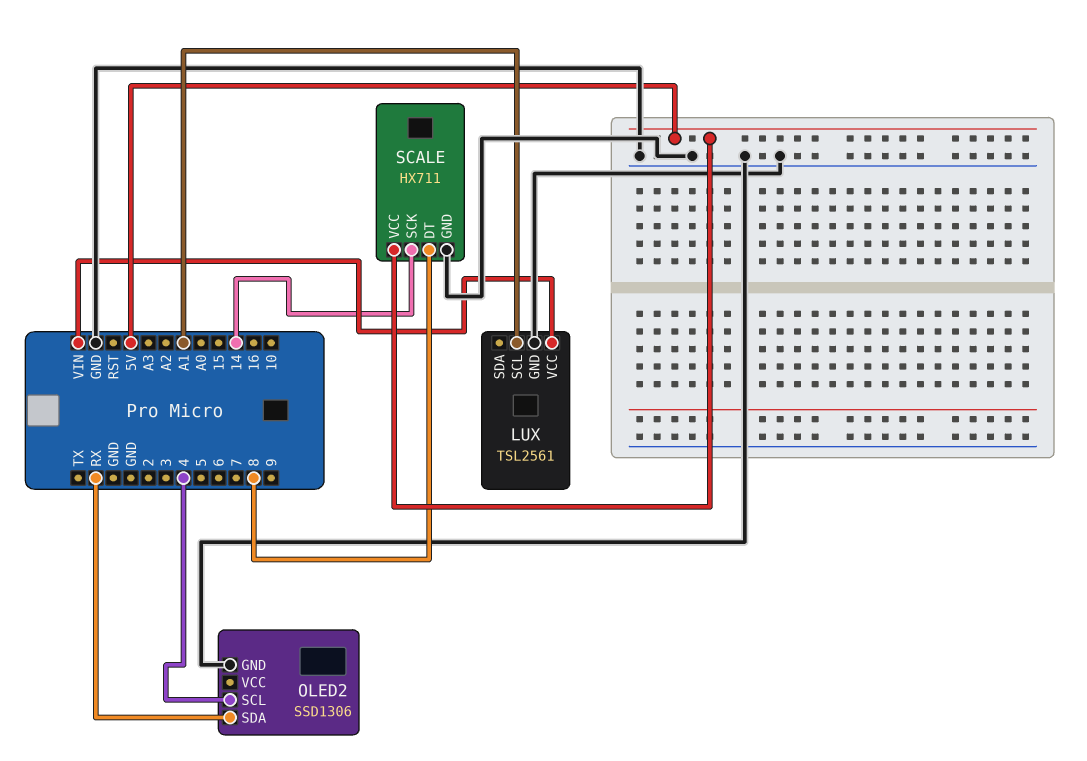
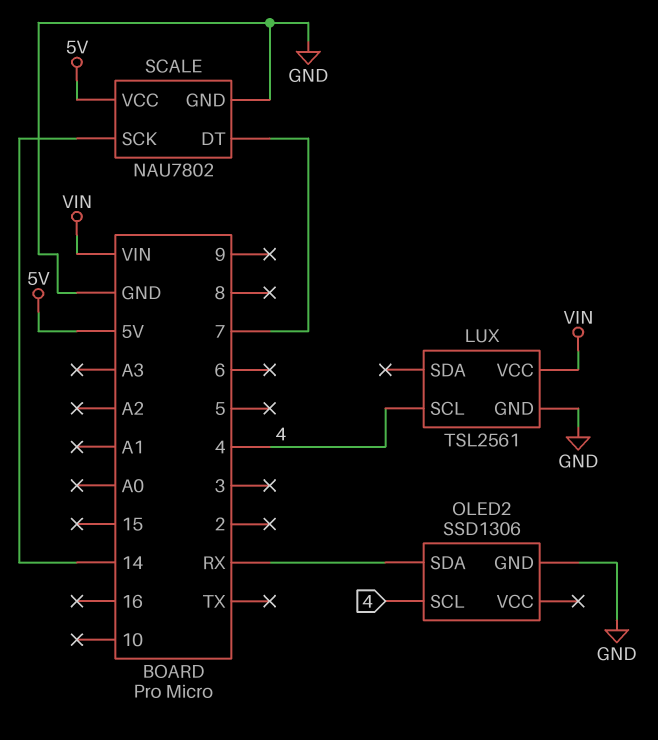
LUX pin SCL: A1 -> 4
SCALE: HX711 -> NAU7802
SCALE pin DT: 8 -> 7

